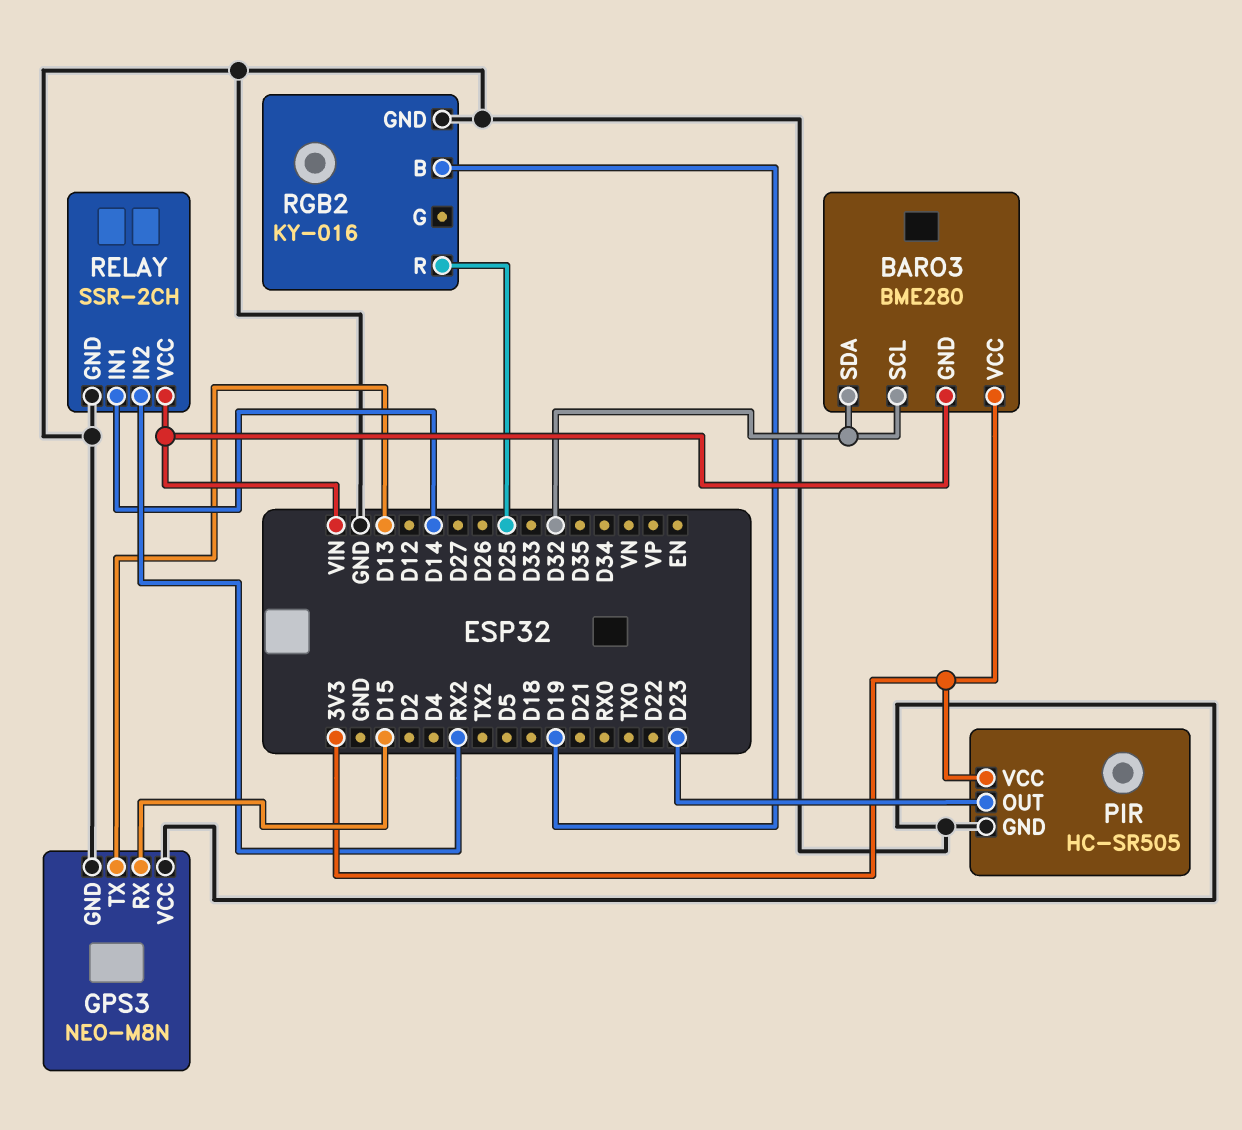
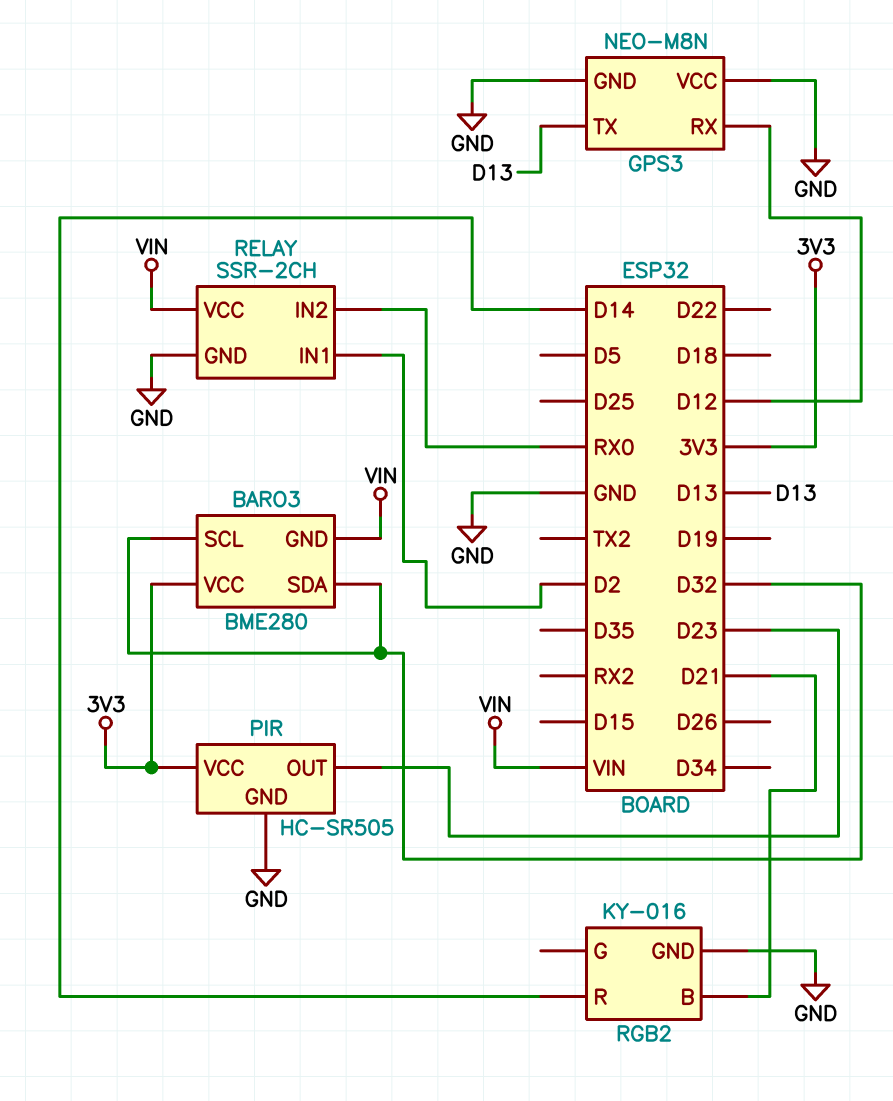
GPS3 pin RX: D15 -> D12
RELAY pin IN1: D14 -> D2
RELAY pin IN2: RX2 -> RX0
RGB2 pin B: D19 -> D21
RGB2 pin R: D25 -> D14

